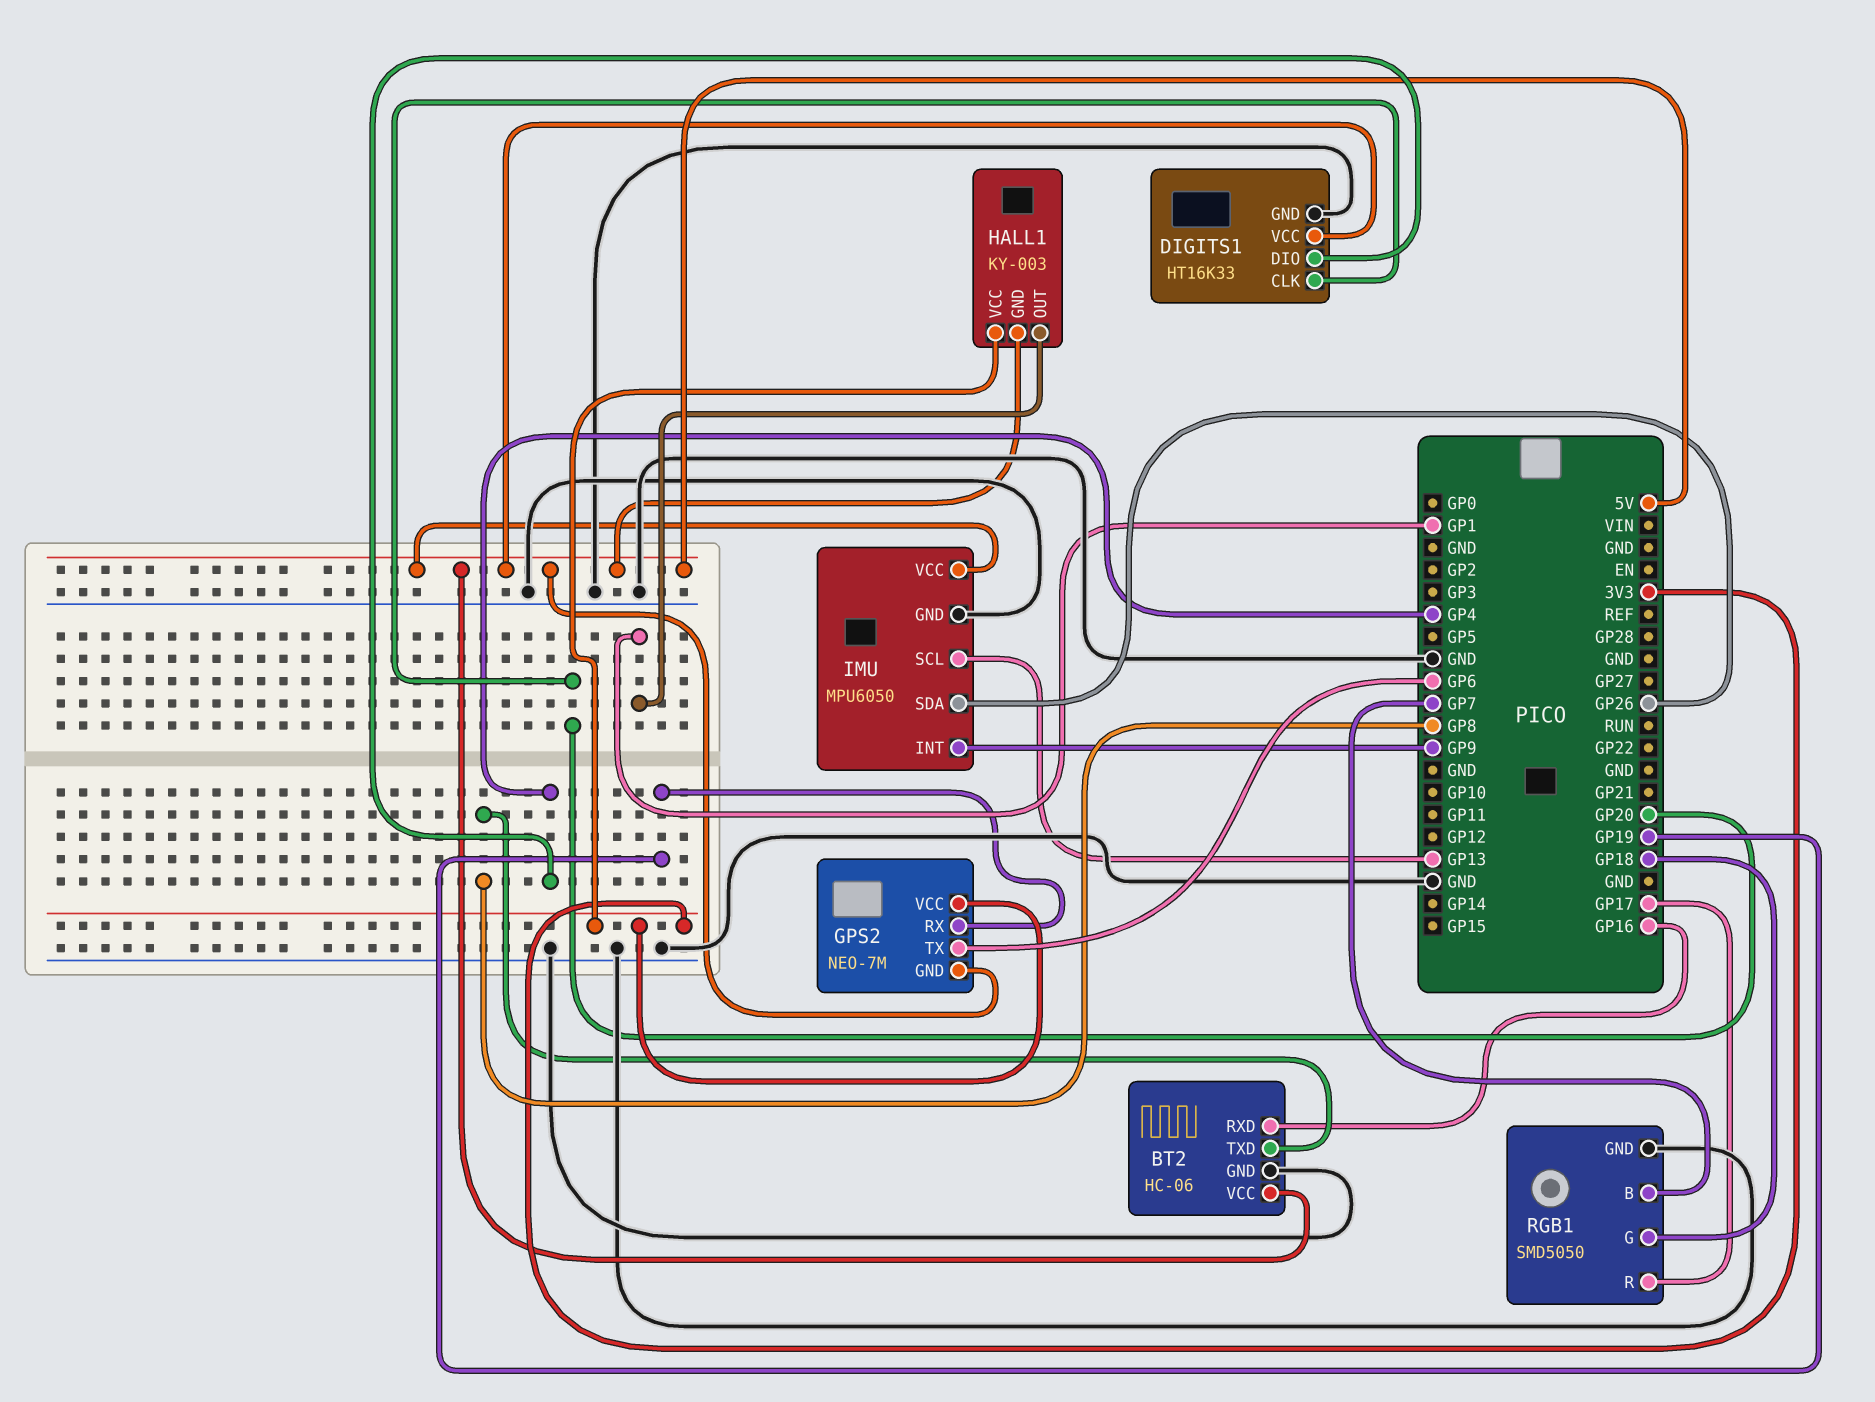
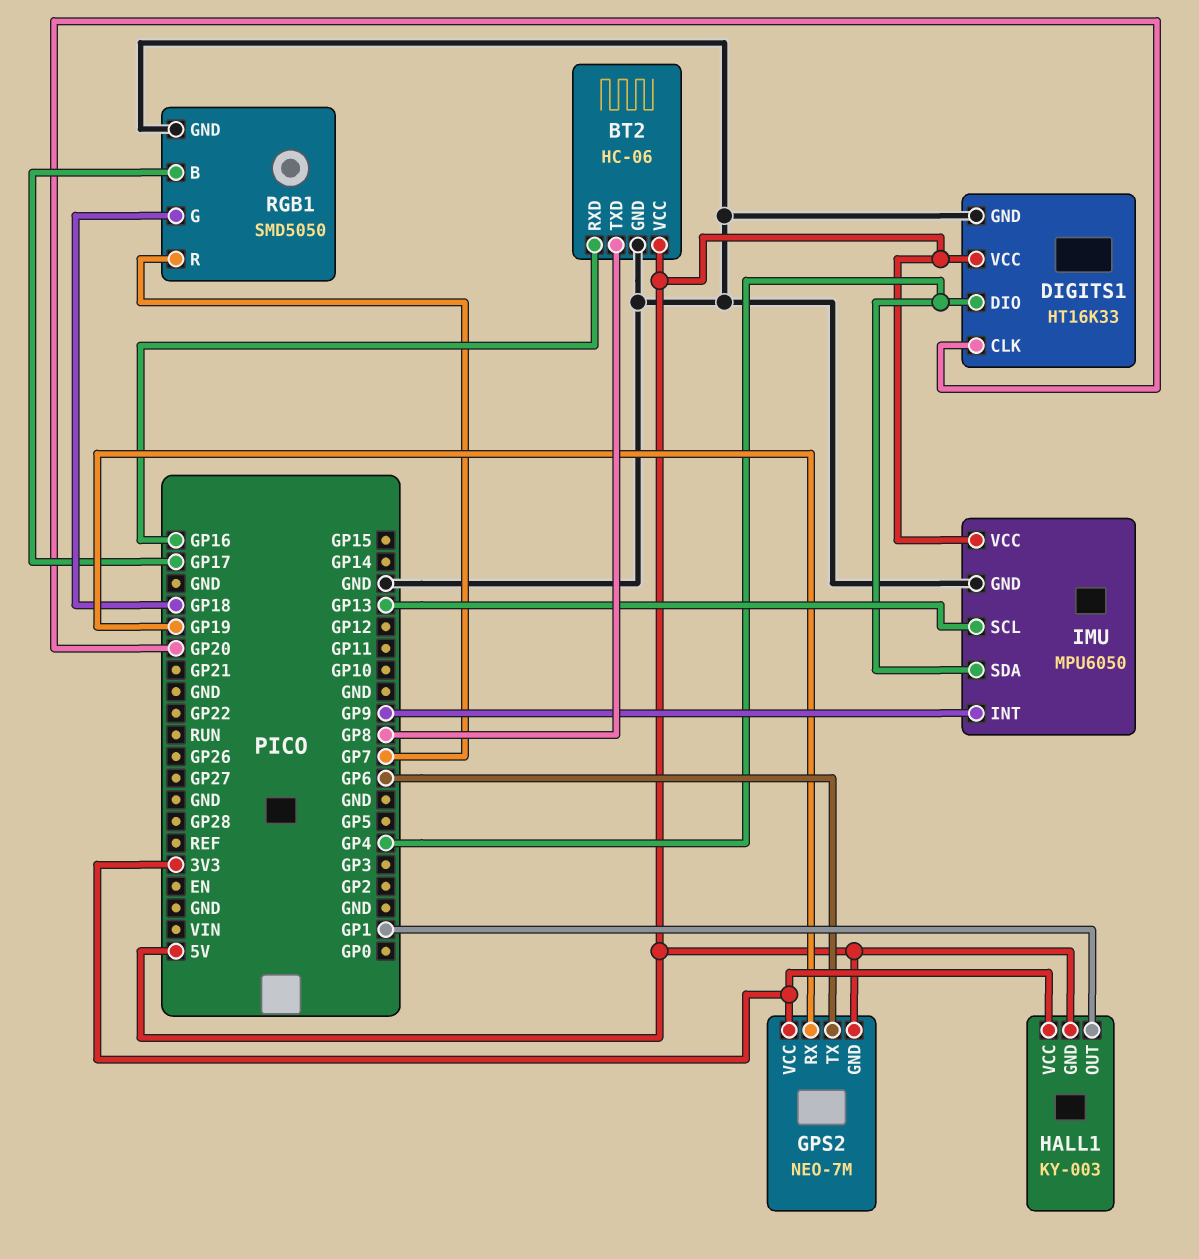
IMU pin SDA: GP26 -> GP4
RGB1 pin B: GP7 -> GP17
RGB1 pin R: GP17 -> GP7

